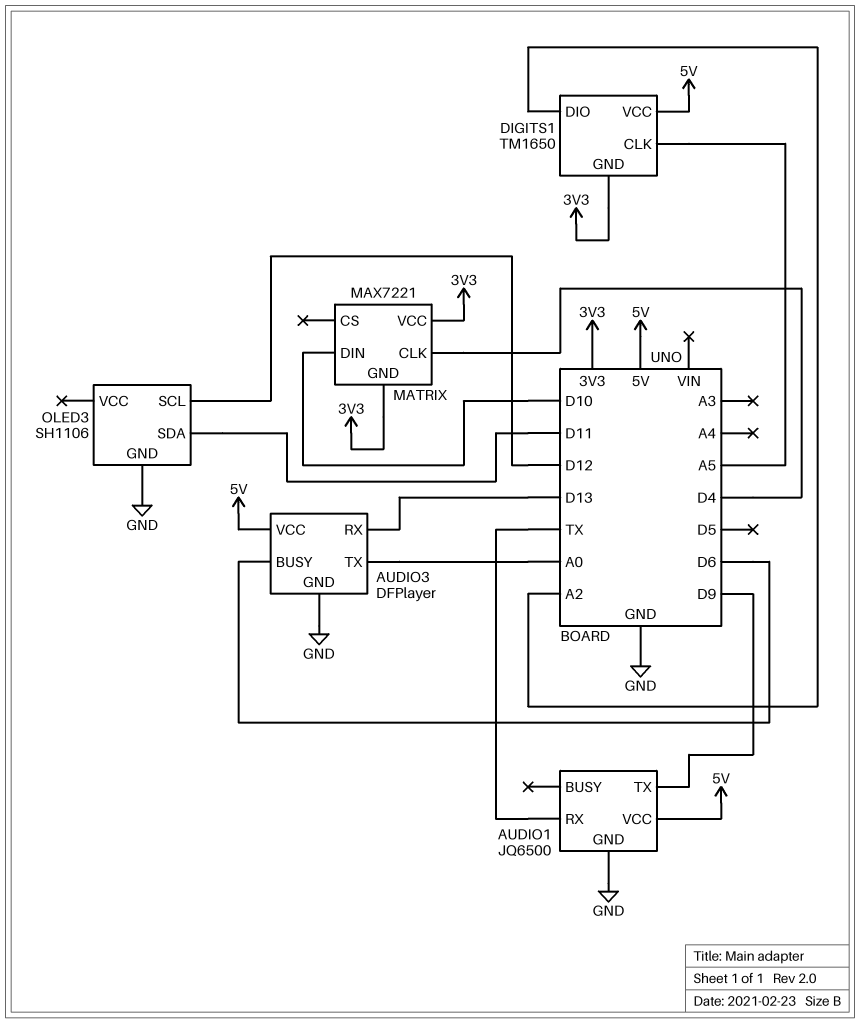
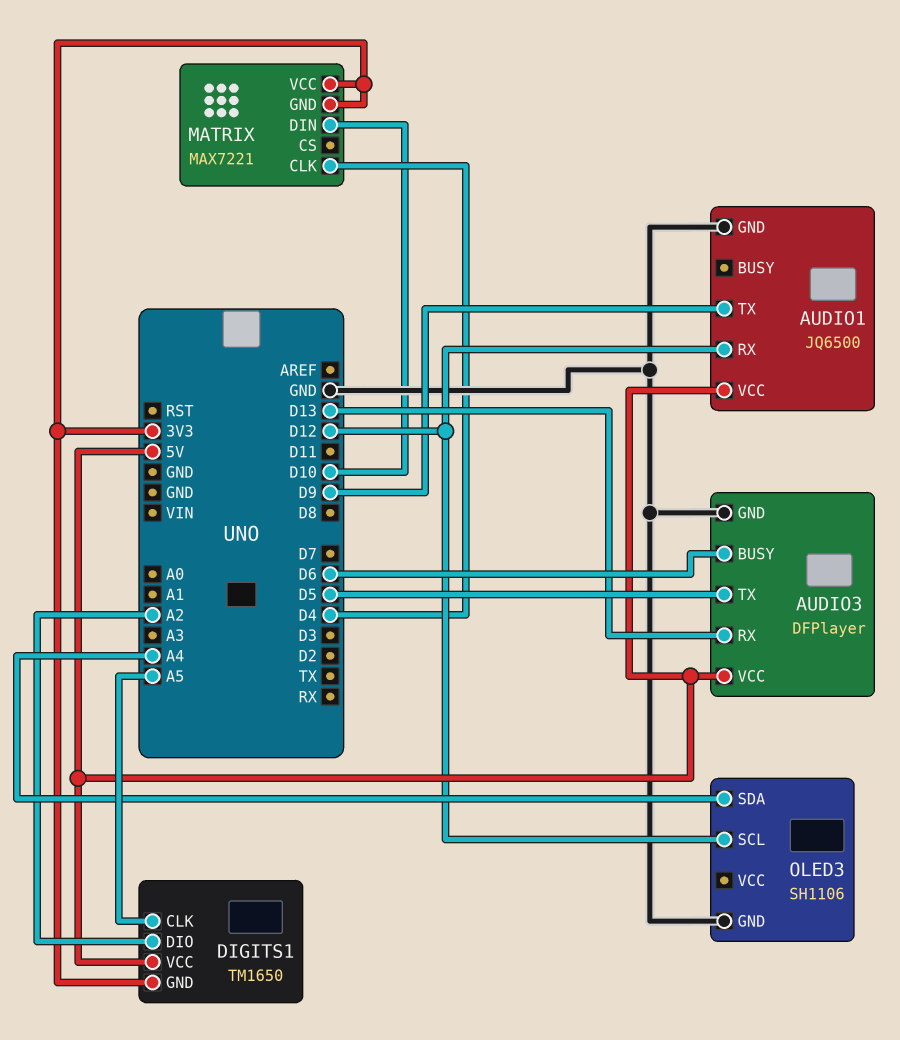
AUDIO1 pin RX: TX -> D12
AUDIO3 pin TX: A0 -> D5
OLED3 pin SDA: D11 -> A4

